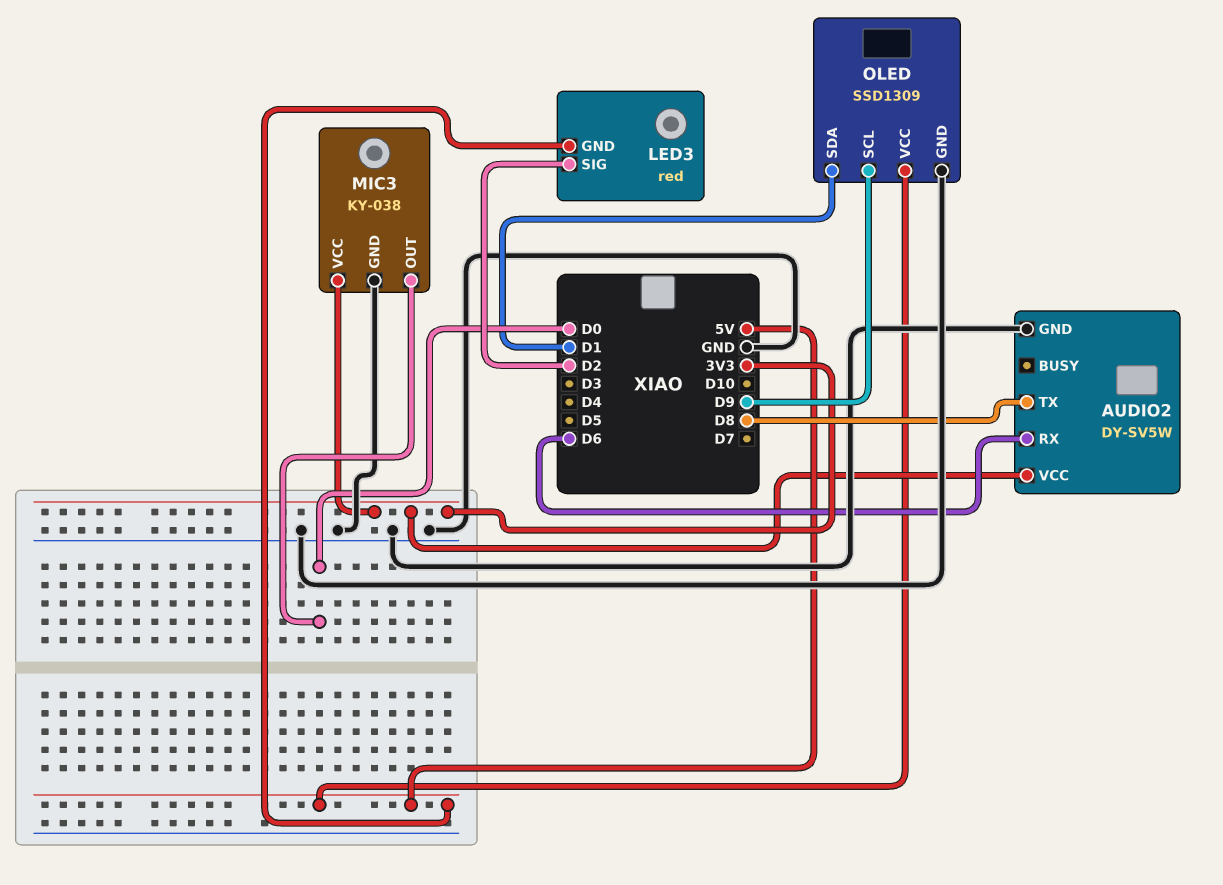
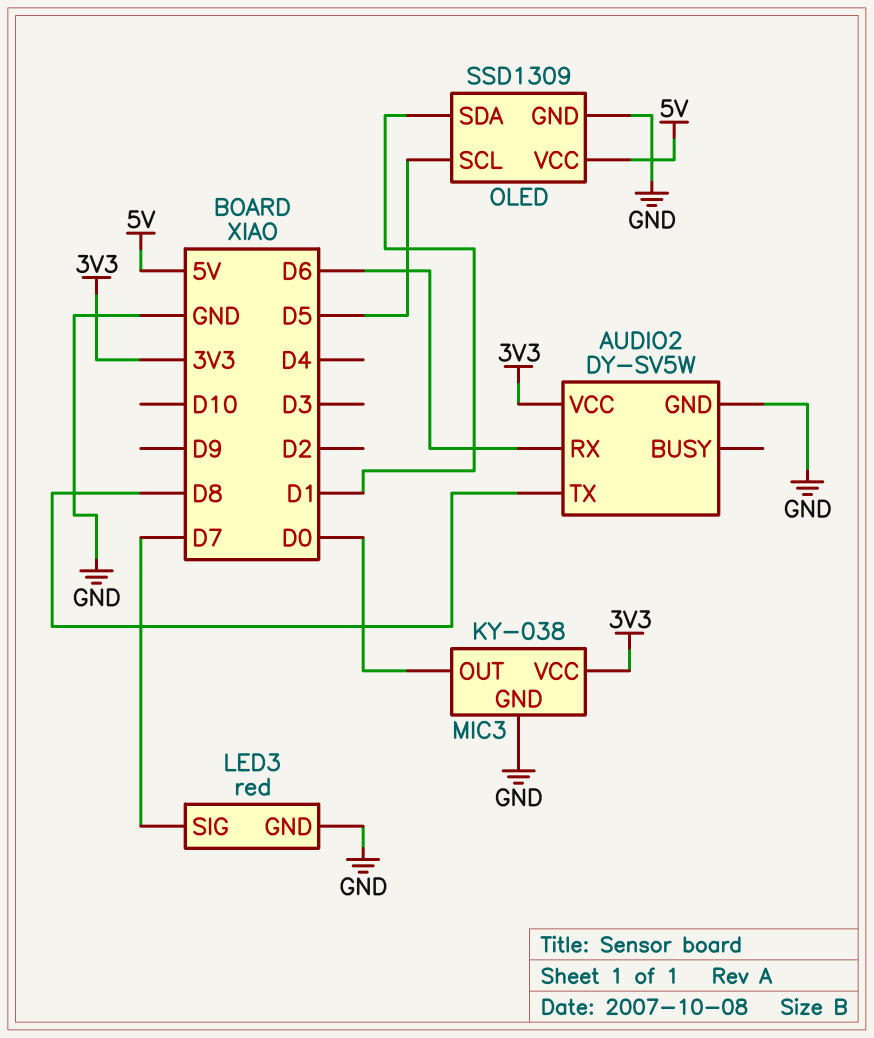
LED3 pin GND: 5V -> GND
LED3 pin SIG: D2 -> D7
OLED pin SCL: D9 -> D5

